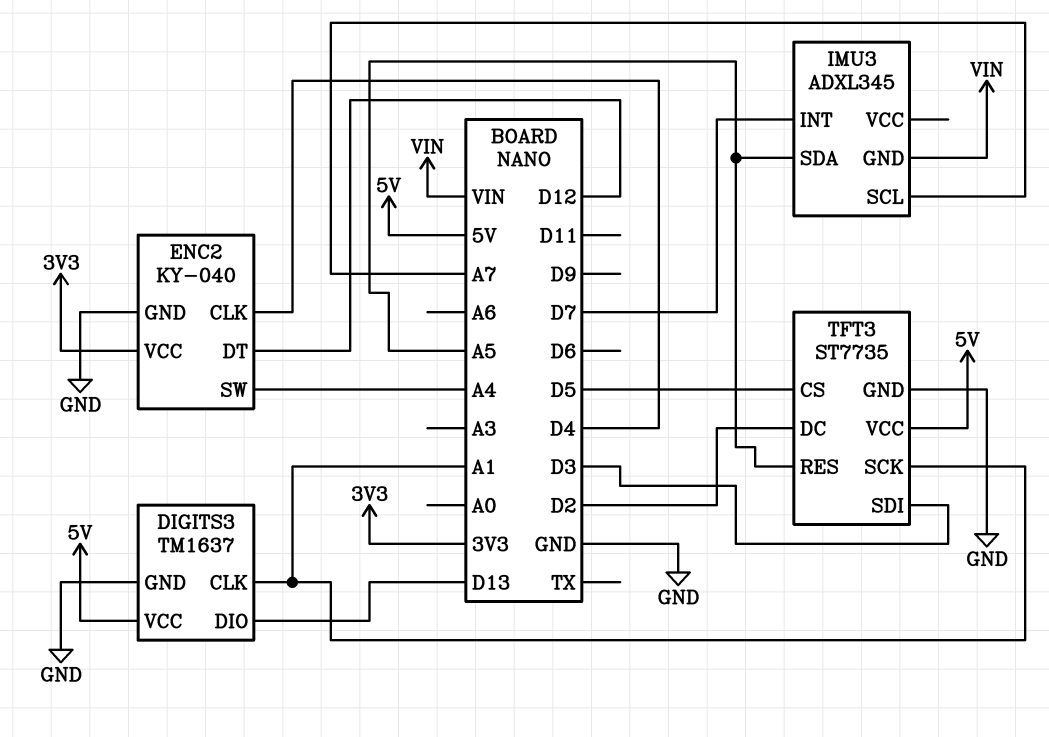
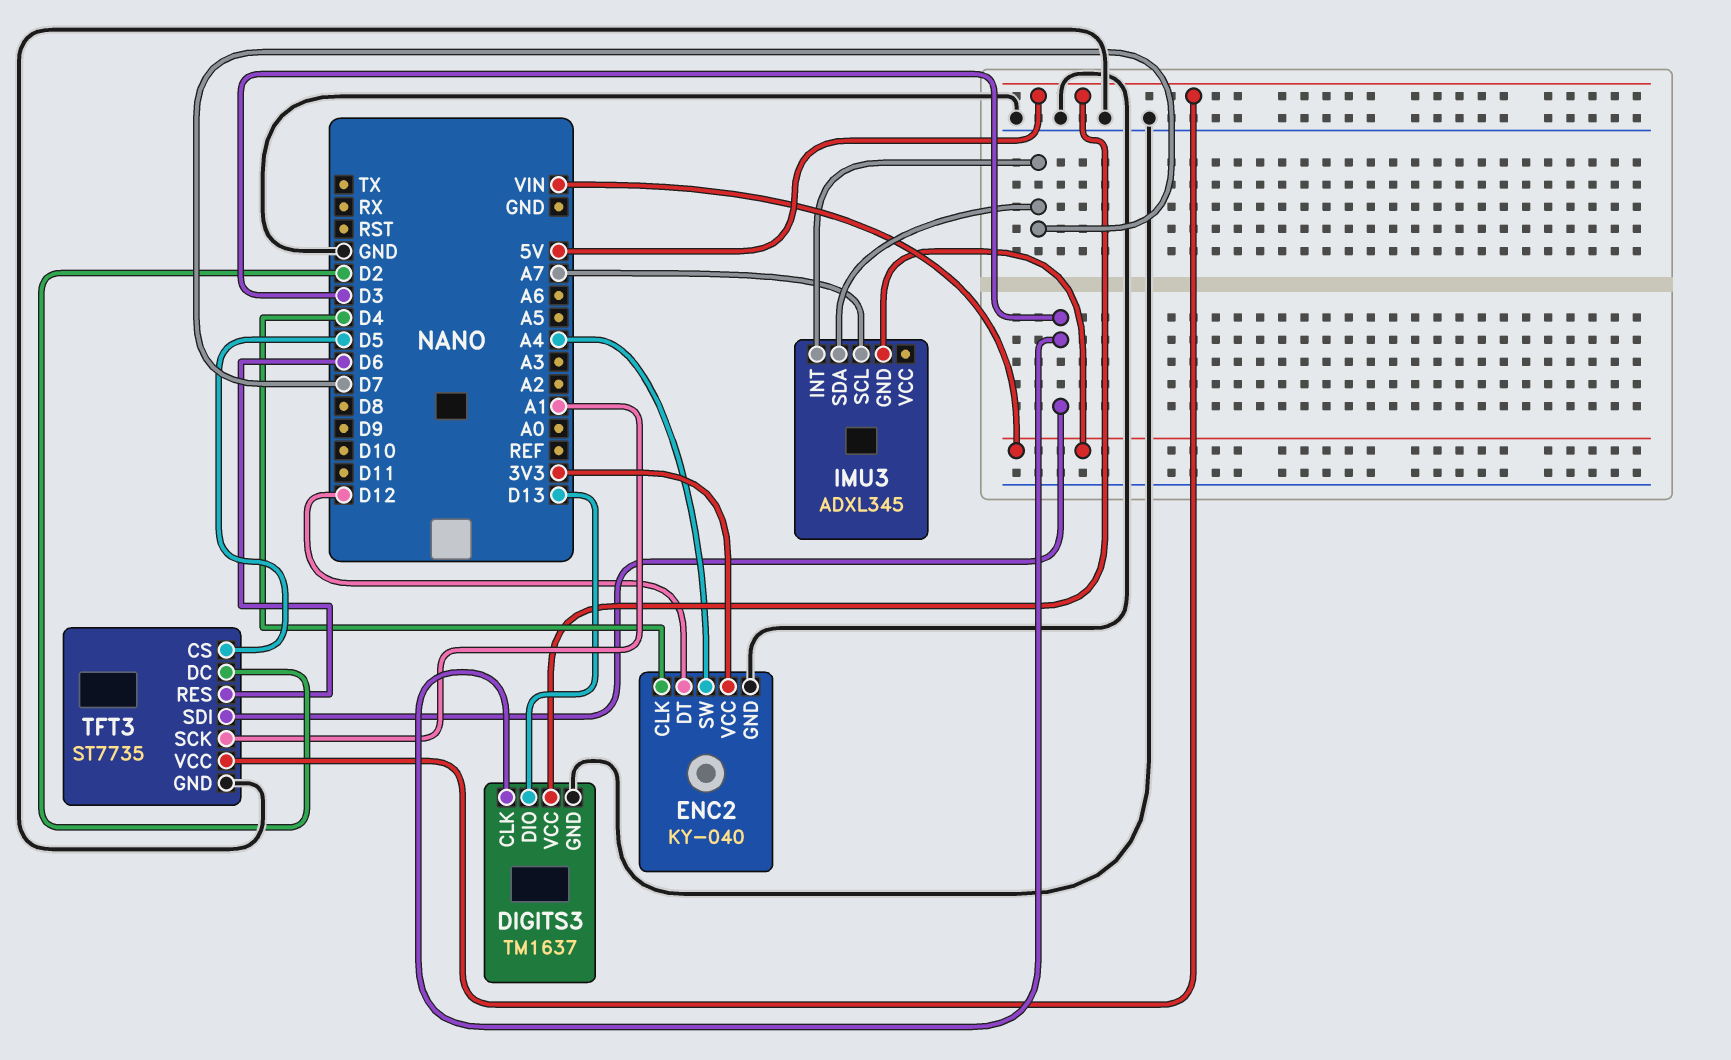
DIGITS3 pin CLK: A1 -> D3
IMU3 pin SDA: A5 -> D7
TFT3 pin RES: A5 -> D6

